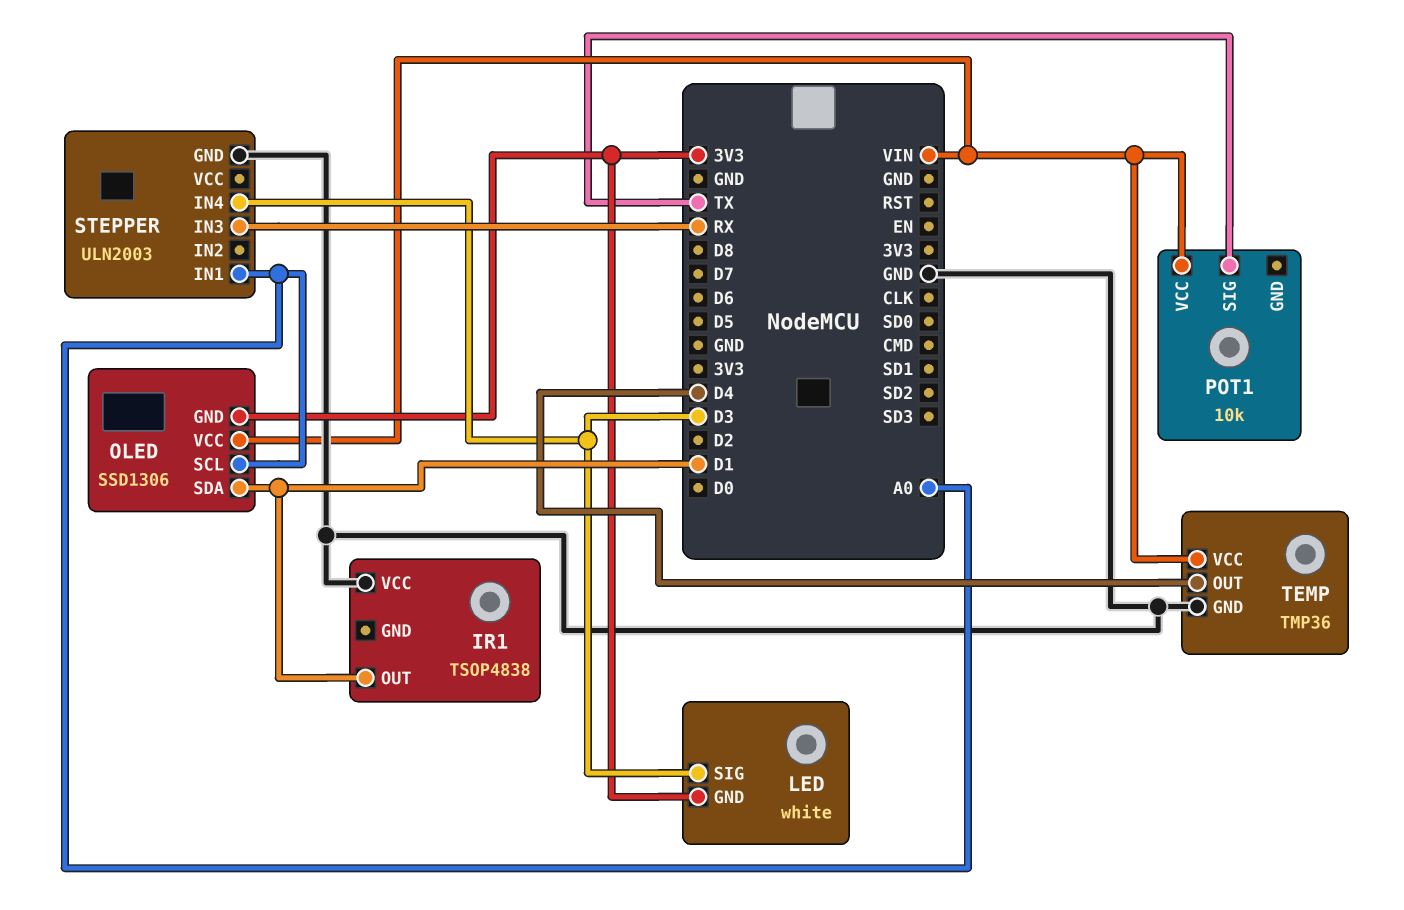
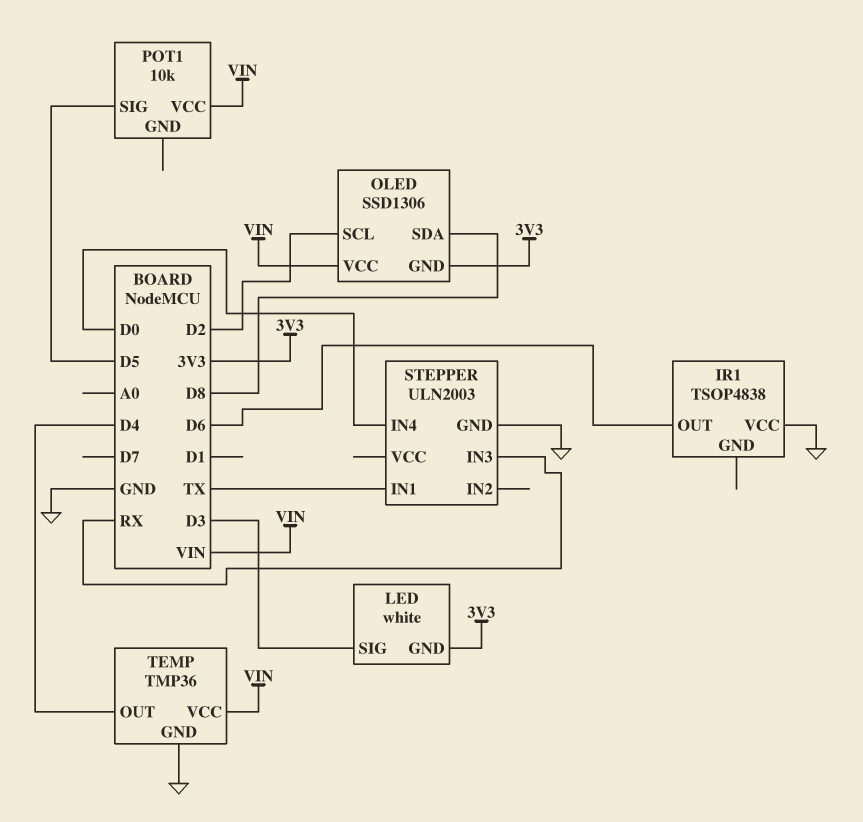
IR1 pin OUT: D1 -> D6
OLED pin SCL: A0 -> D2
OLED pin SDA: D1 -> D8
POT1 pin SIG: TX -> D5
STEPPER pin IN1: A0 -> TX
STEPPER pin IN4: D3 -> D0

